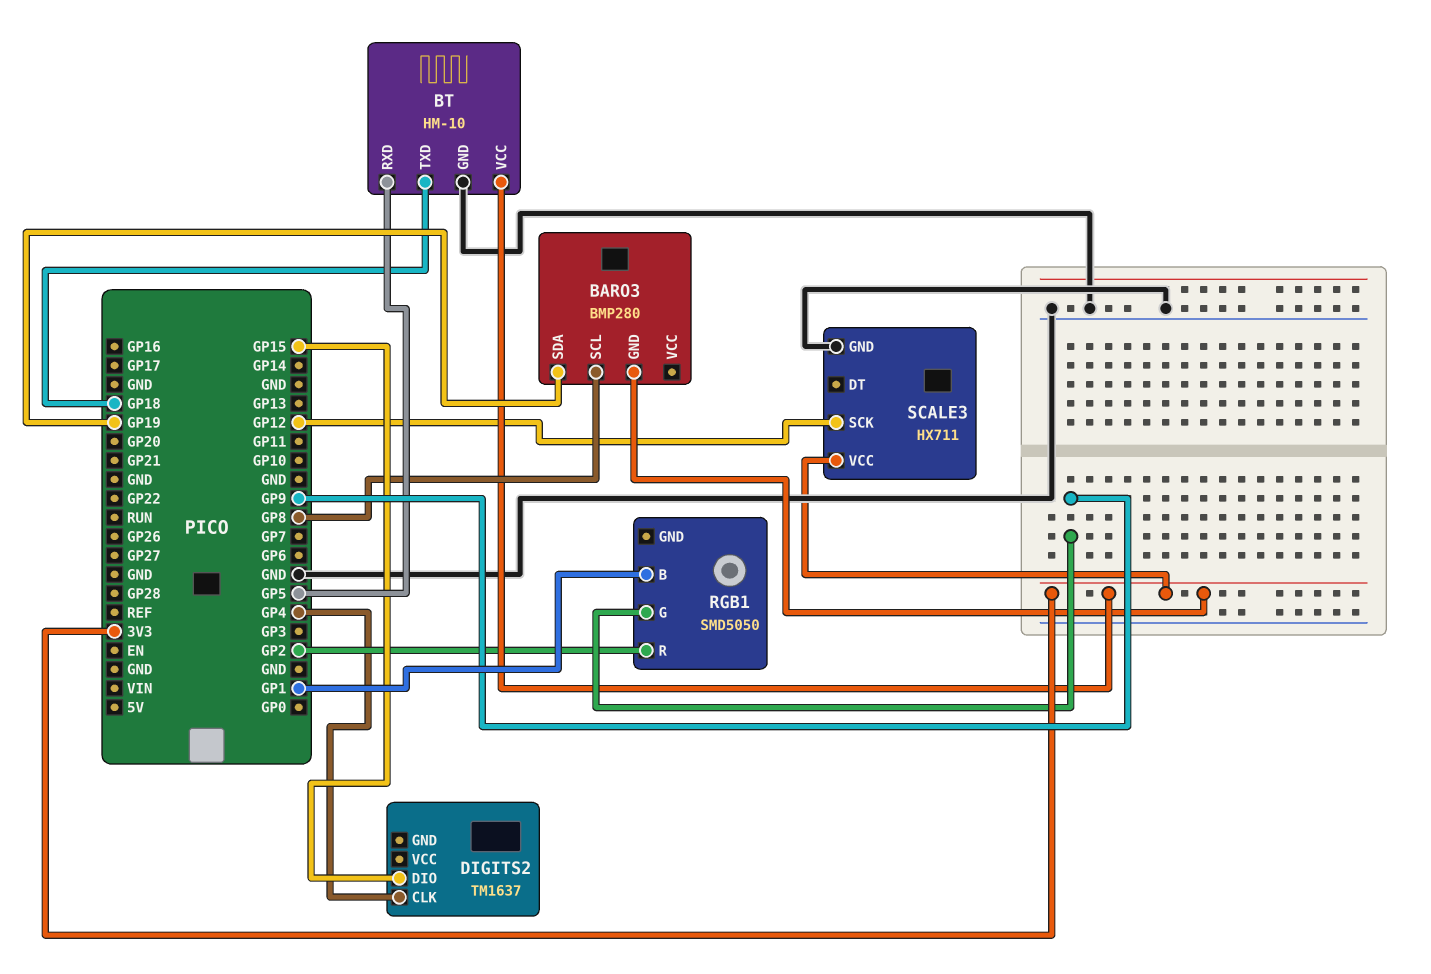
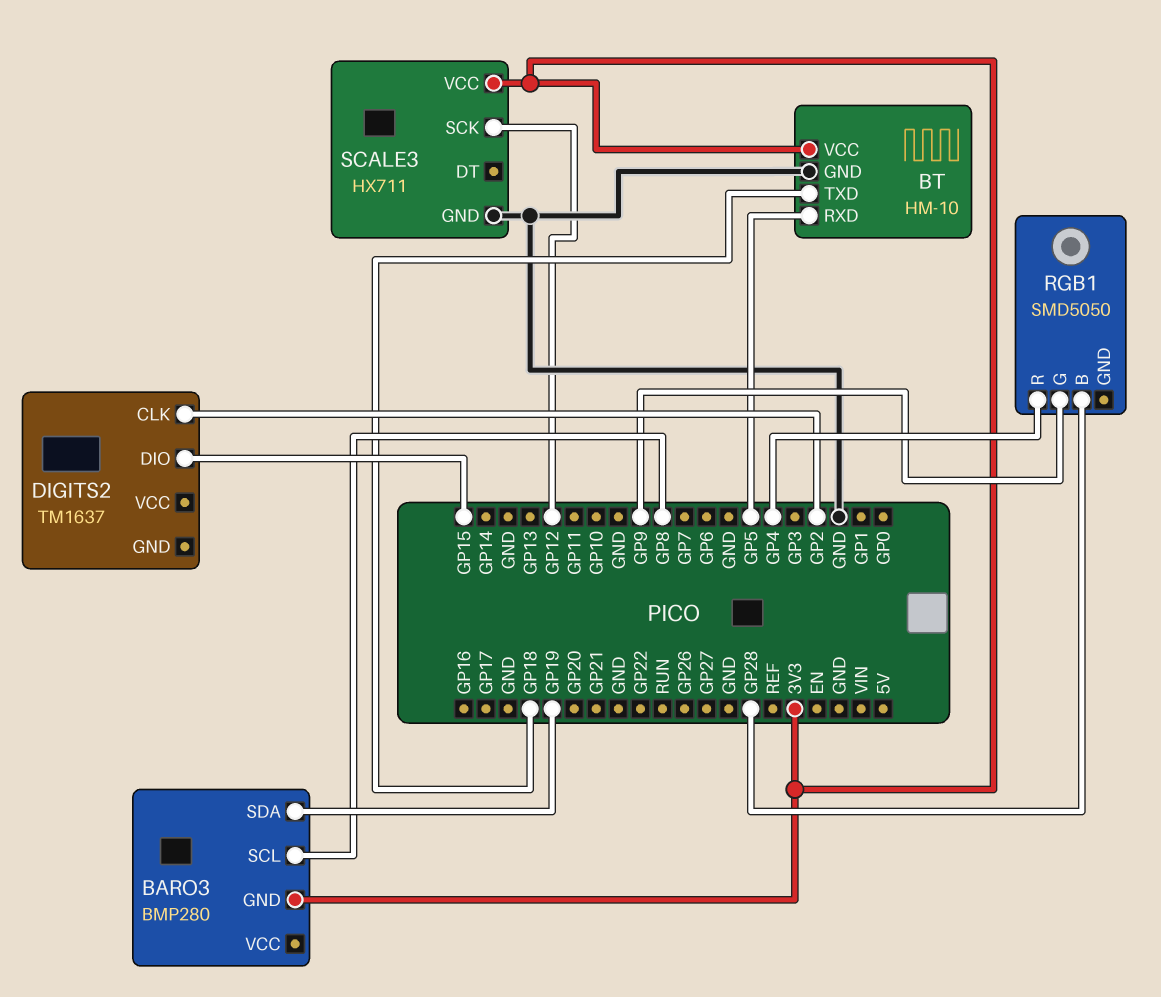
DIGITS2 pin CLK: GP4 -> GP2
RGB1 pin B: GP1 -> GP28
RGB1 pin R: GP2 -> GP4

